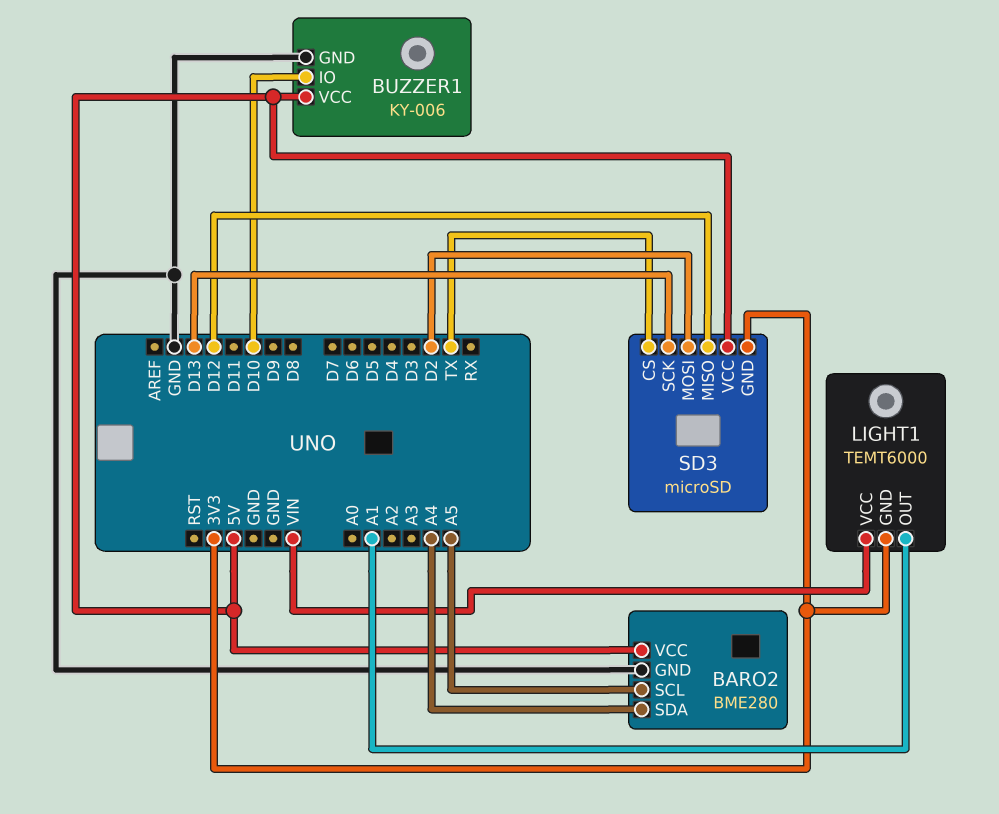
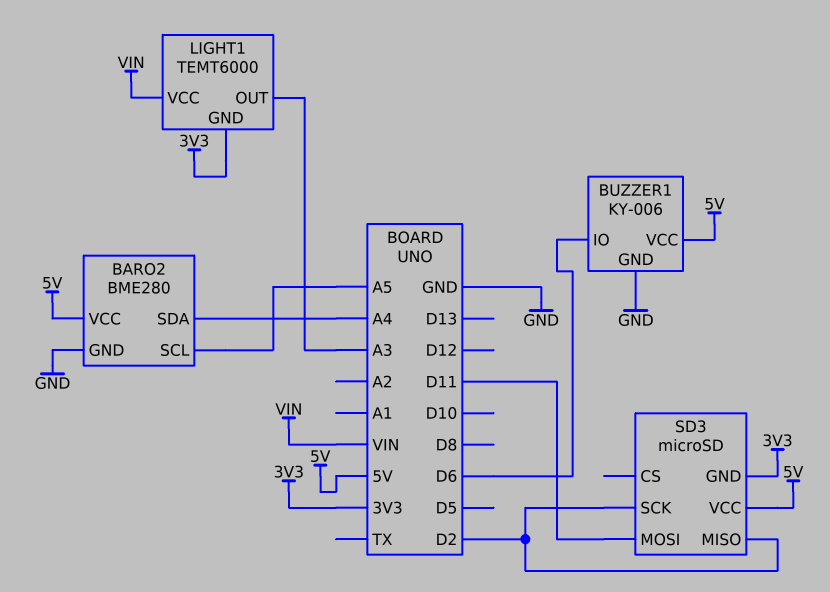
BUZZER1 pin IO: D10 -> D6
LIGHT1 pin OUT: A1 -> A3
SD3 pin CS: TX -> none
SD3 pin MISO: D12 -> D2
SD3 pin MOSI: D2 -> D11
SD3 pin SCK: D13 -> D2

